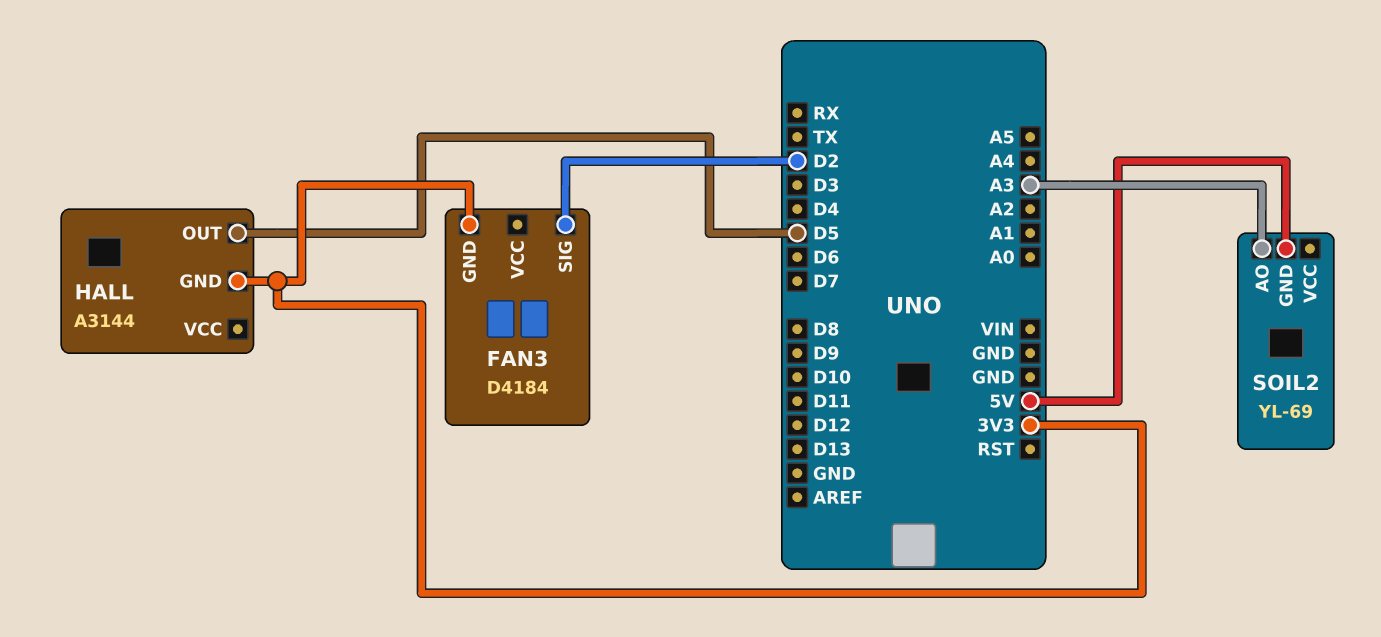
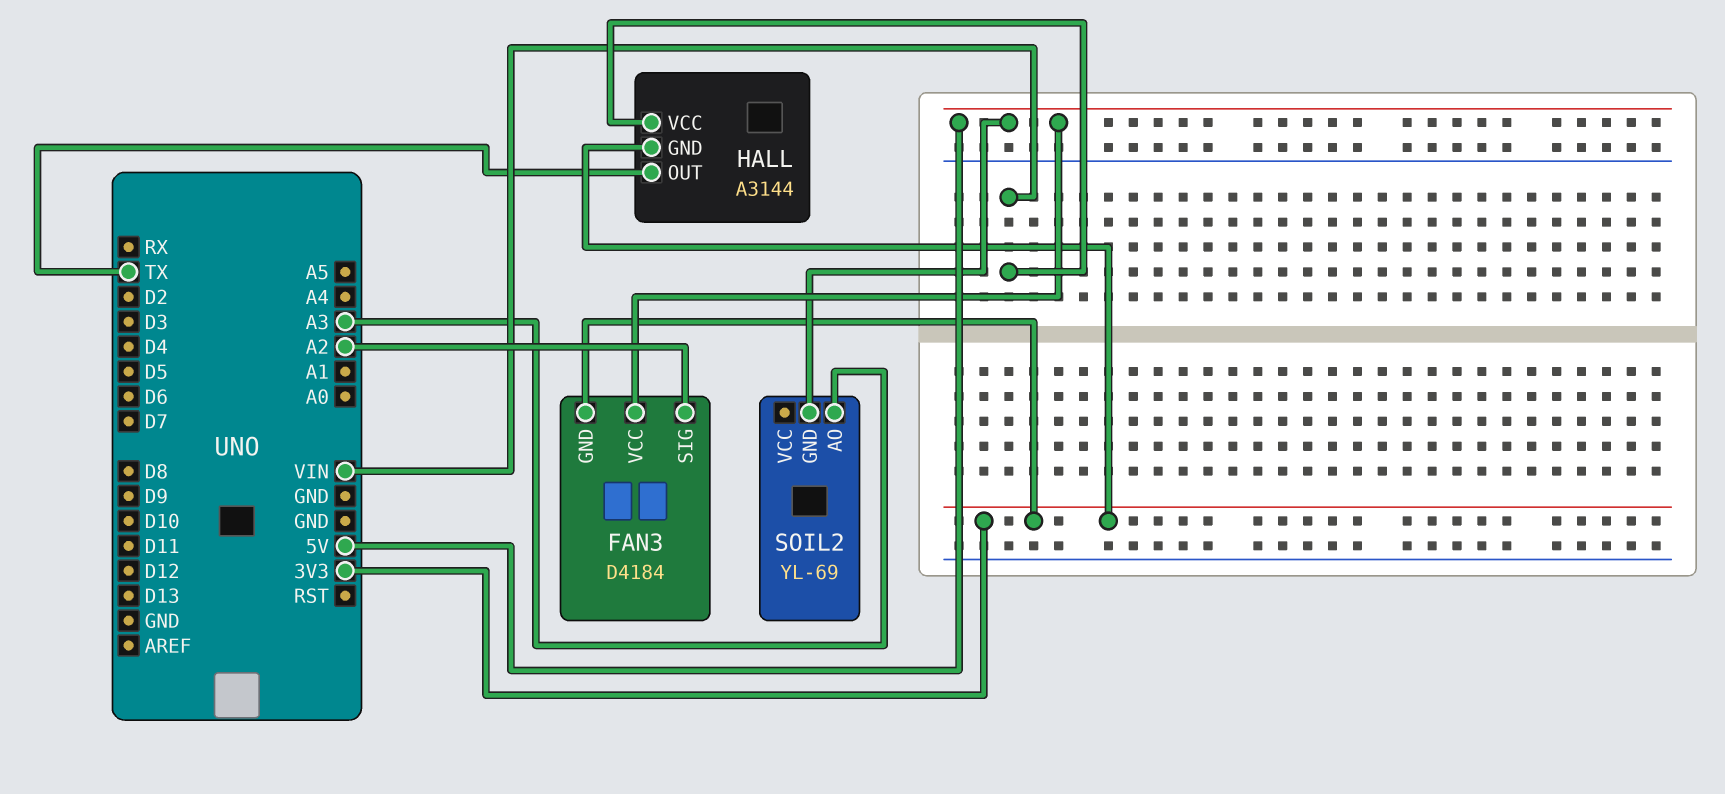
FAN3 pin SIG: D2 -> A2
FAN3 pin VCC: none -> 5V
HALL pin OUT: D5 -> TX
HALL pin VCC: none -> VIN

